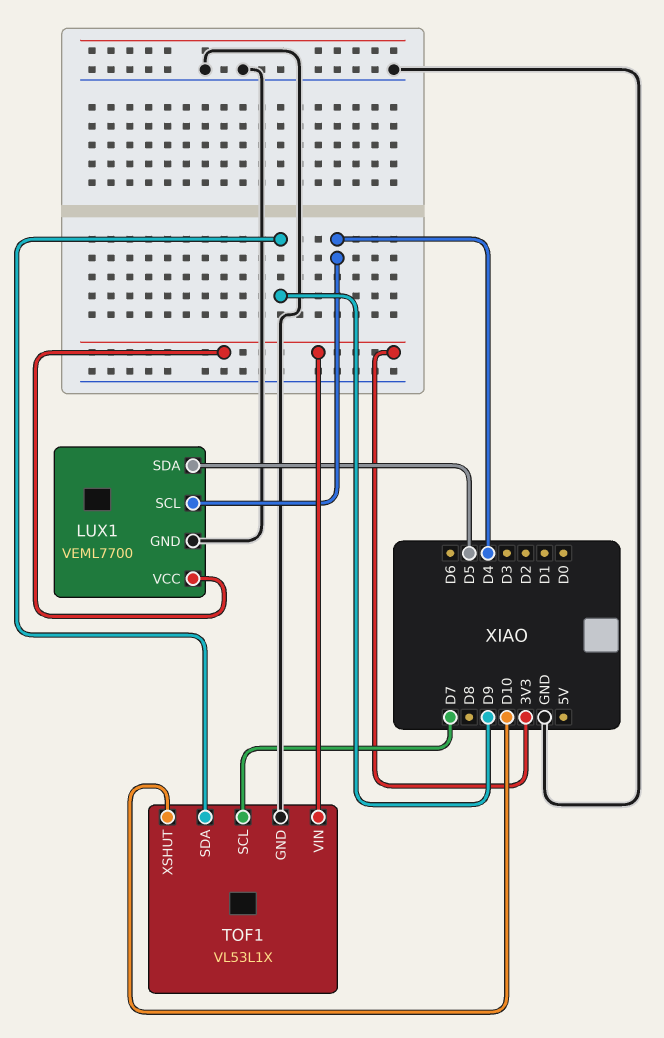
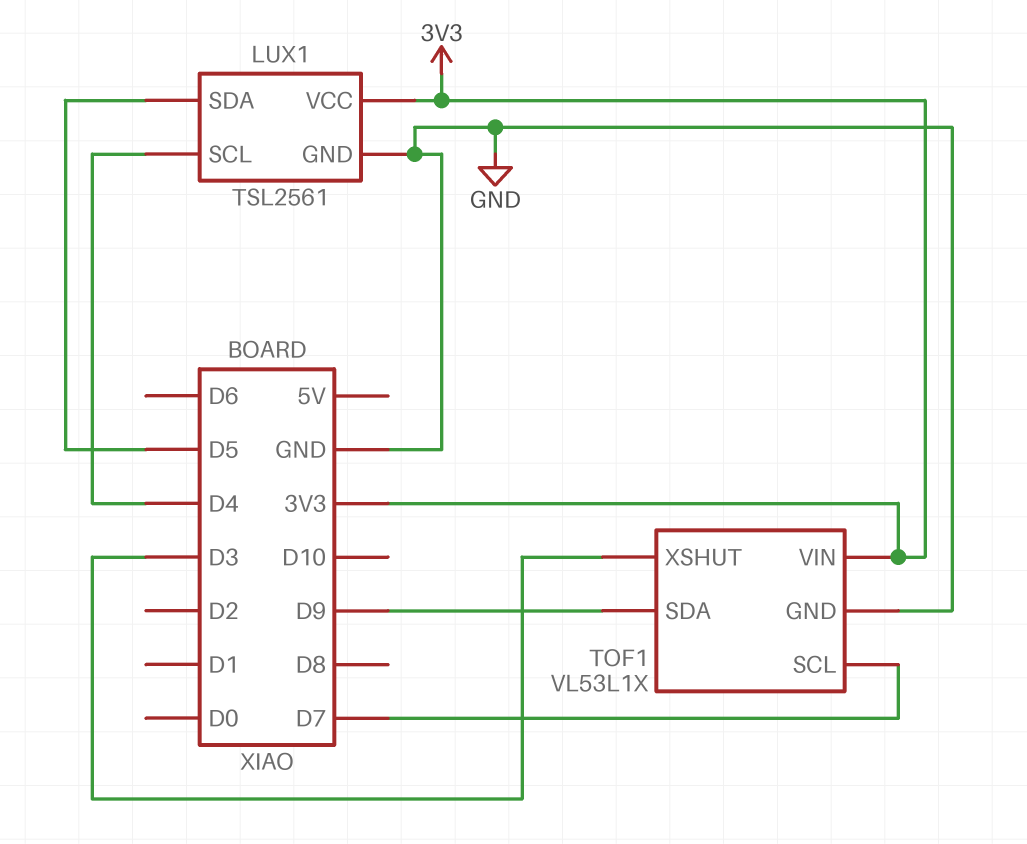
LUX1: VEML7700 -> TSL2561
TOF1 pin XSHUT: D10 -> D3

